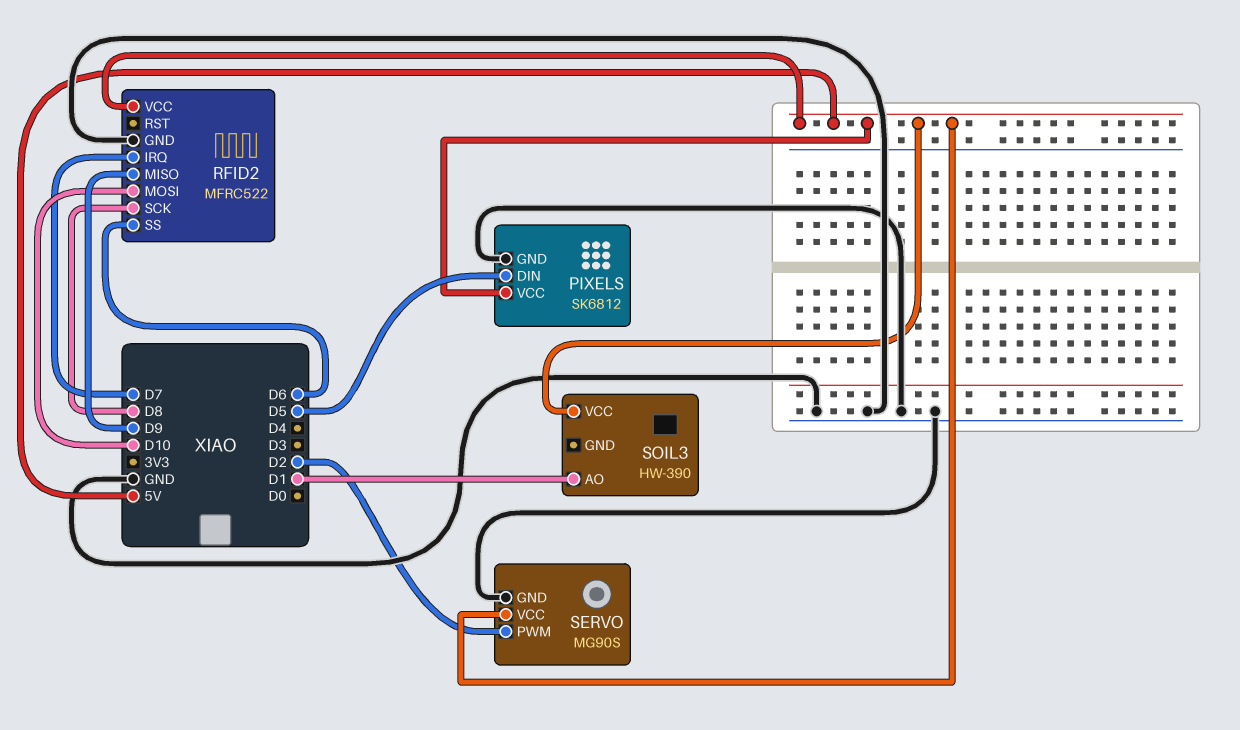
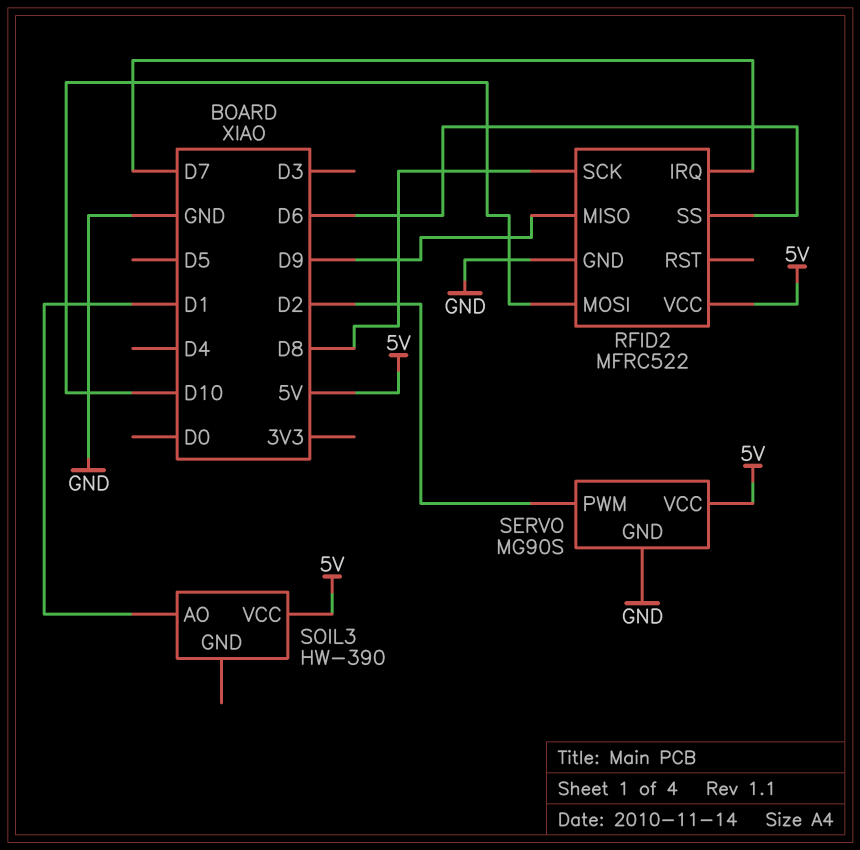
PIXELS: SK6812 -> none
PIXELS pin DIN: D5 -> none
PIXELS pin GND: GND -> none
PIXELS pin VCC: 5V -> none

